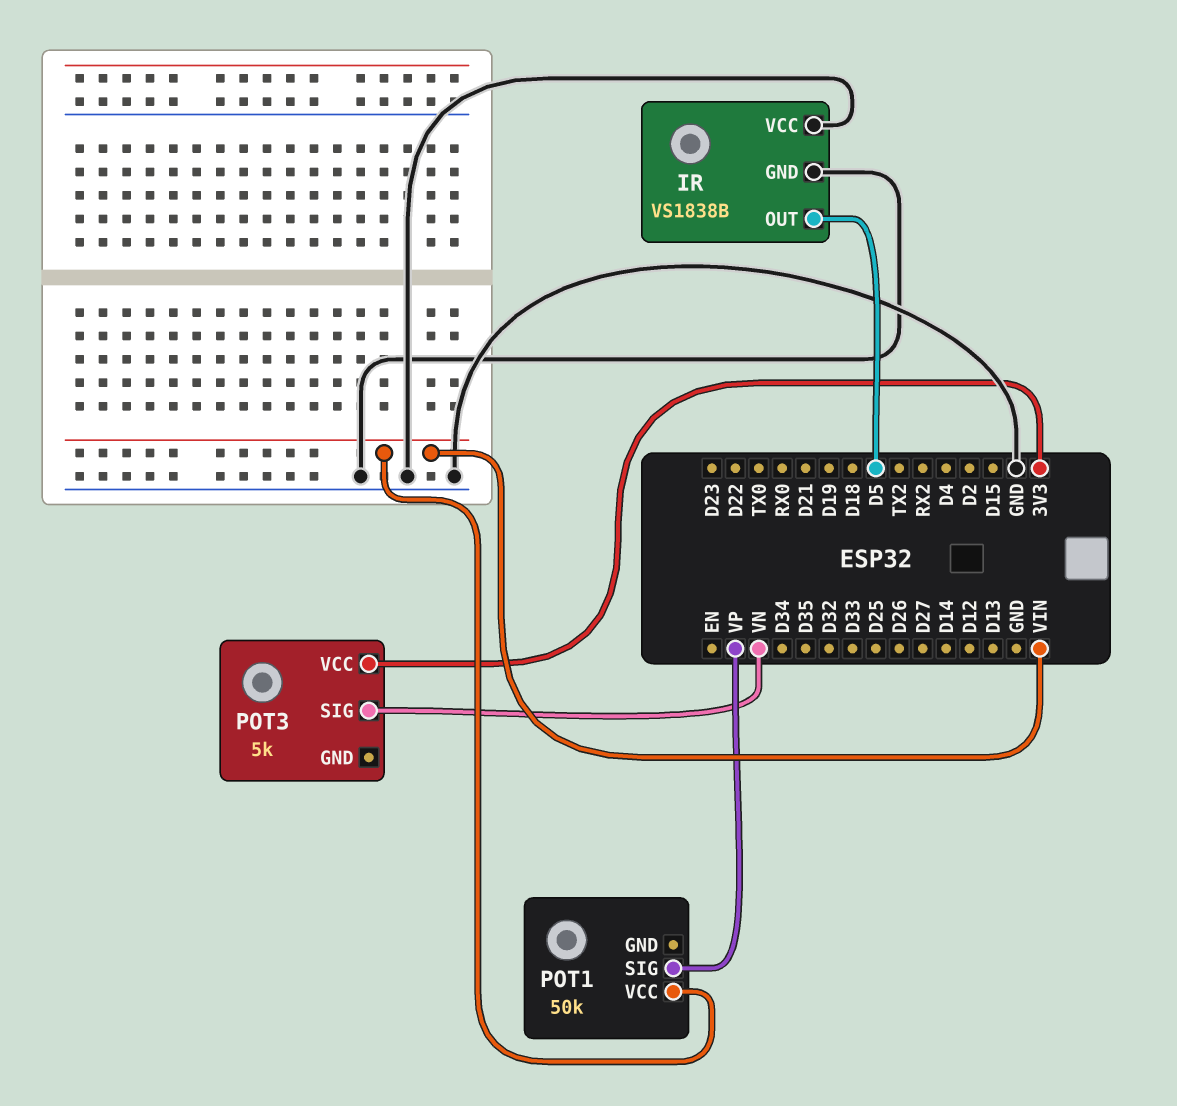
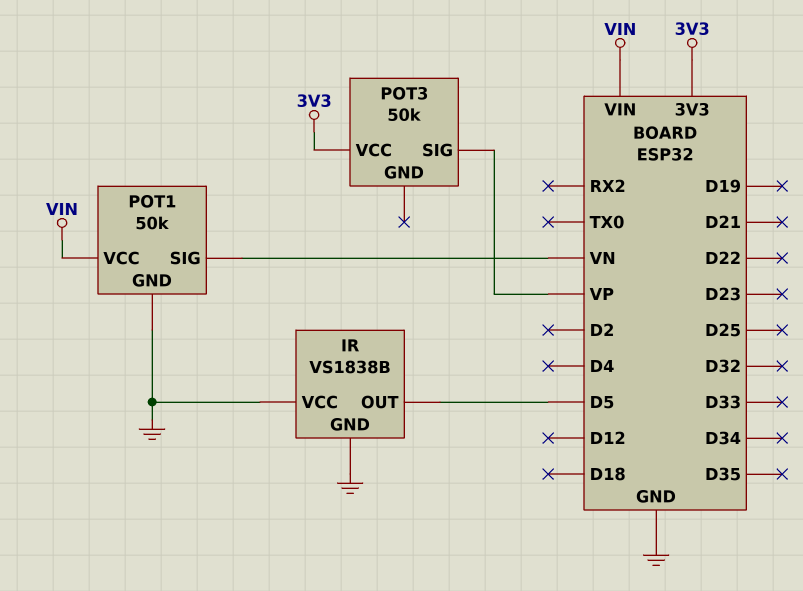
POT1 pin GND: none -> GND
POT1 pin SIG: VP -> VN
POT3: 5k -> 50k
POT3 pin SIG: VN -> VP

